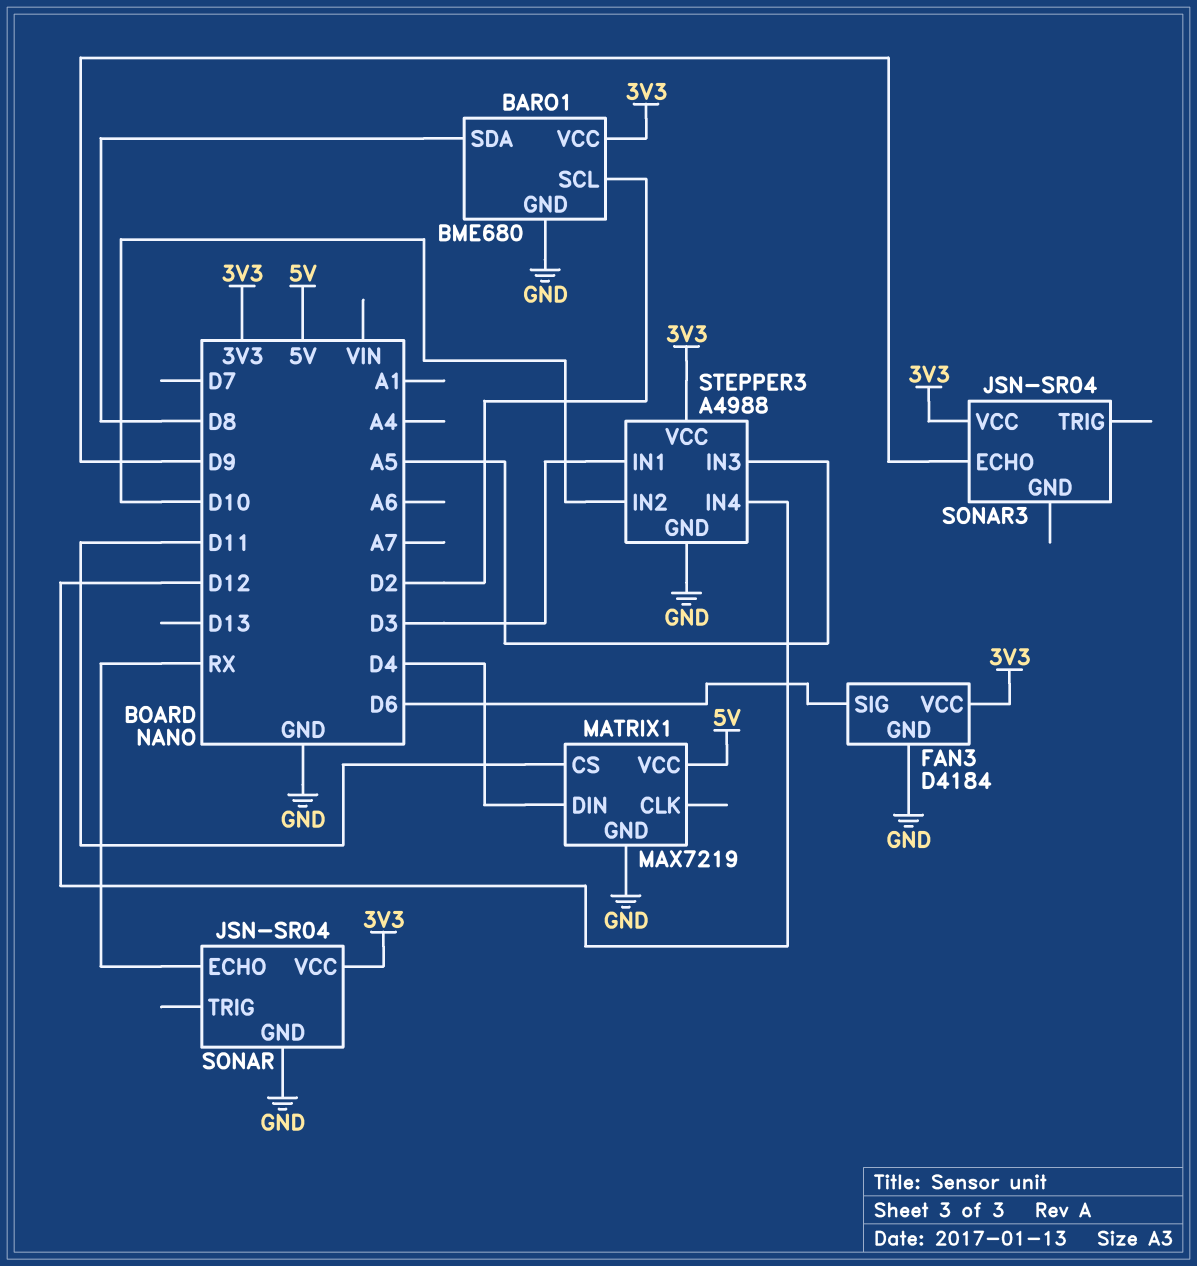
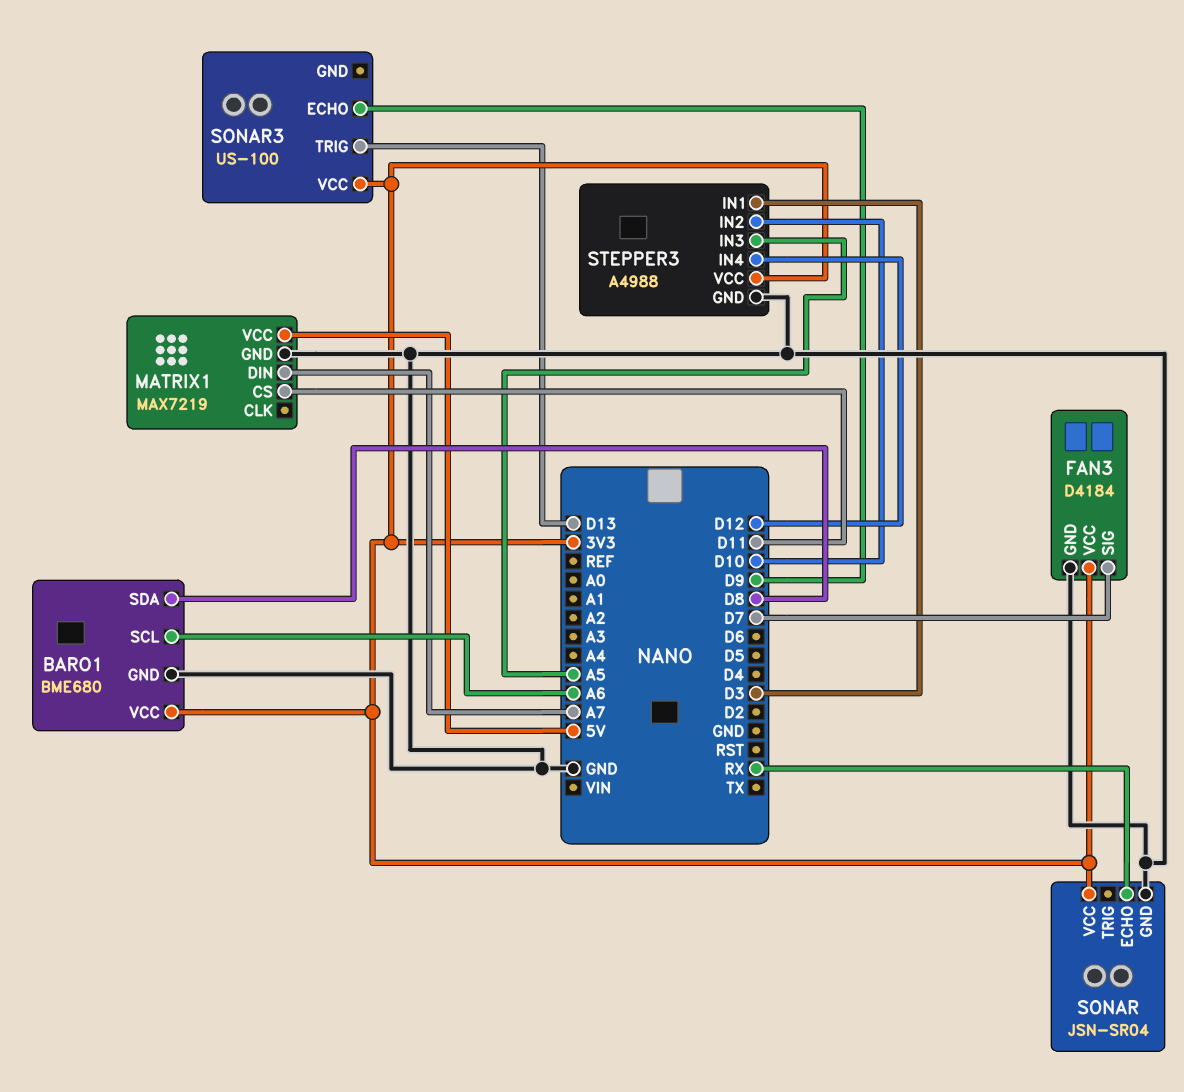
BARO1 pin SCL: D2 -> A6
FAN3 pin SIG: D6 -> D7
MATRIX1 pin DIN: D4 -> A7
SONAR3: JSN-SR04 -> US-100
SONAR3 pin TRIG: none -> D13

